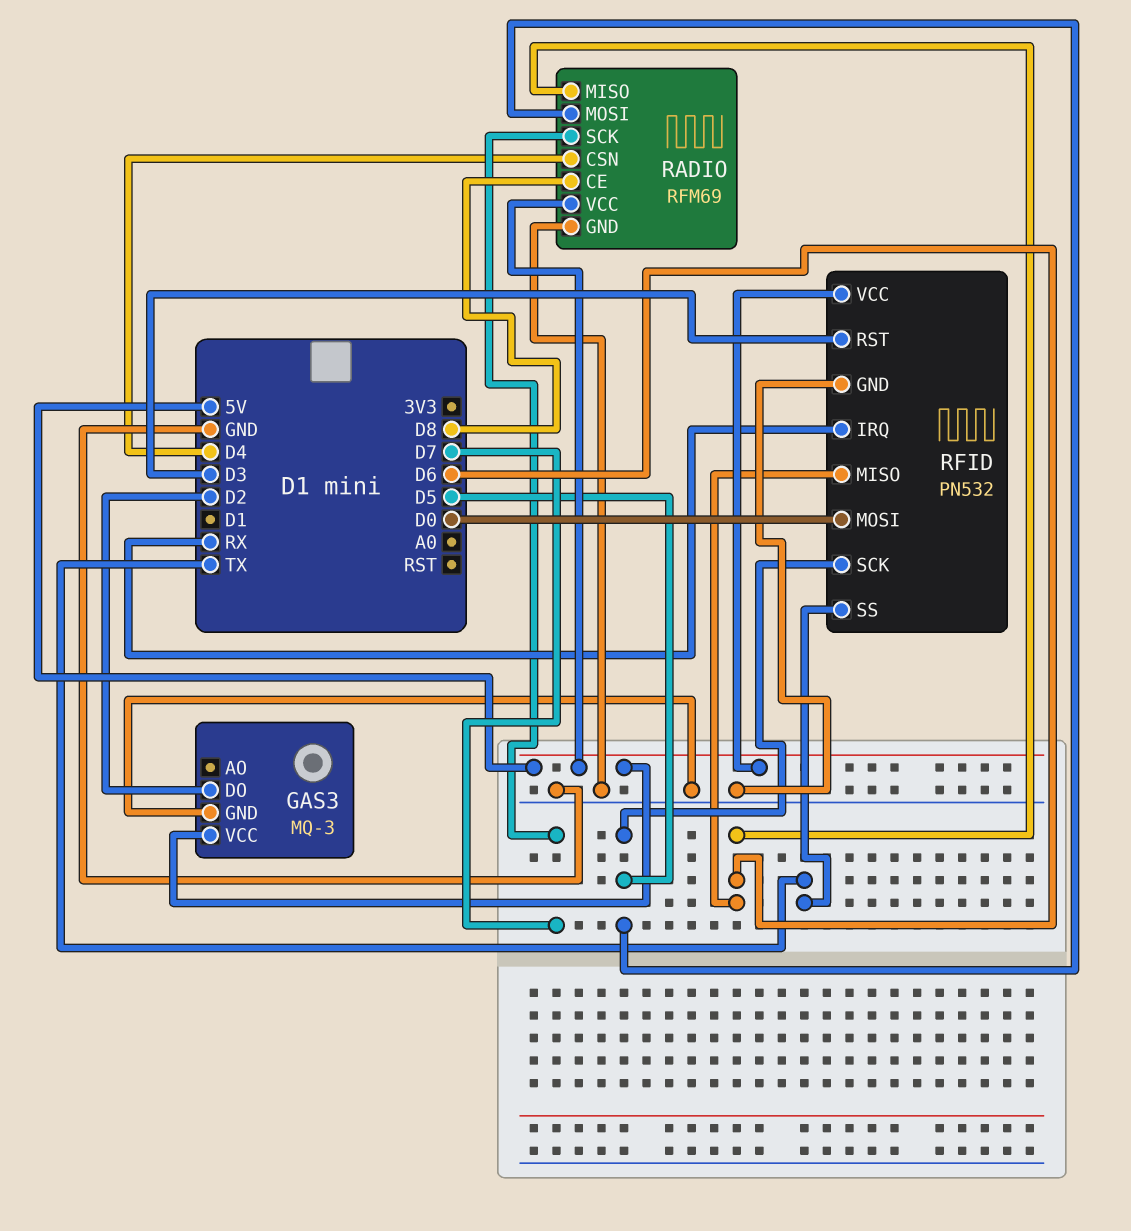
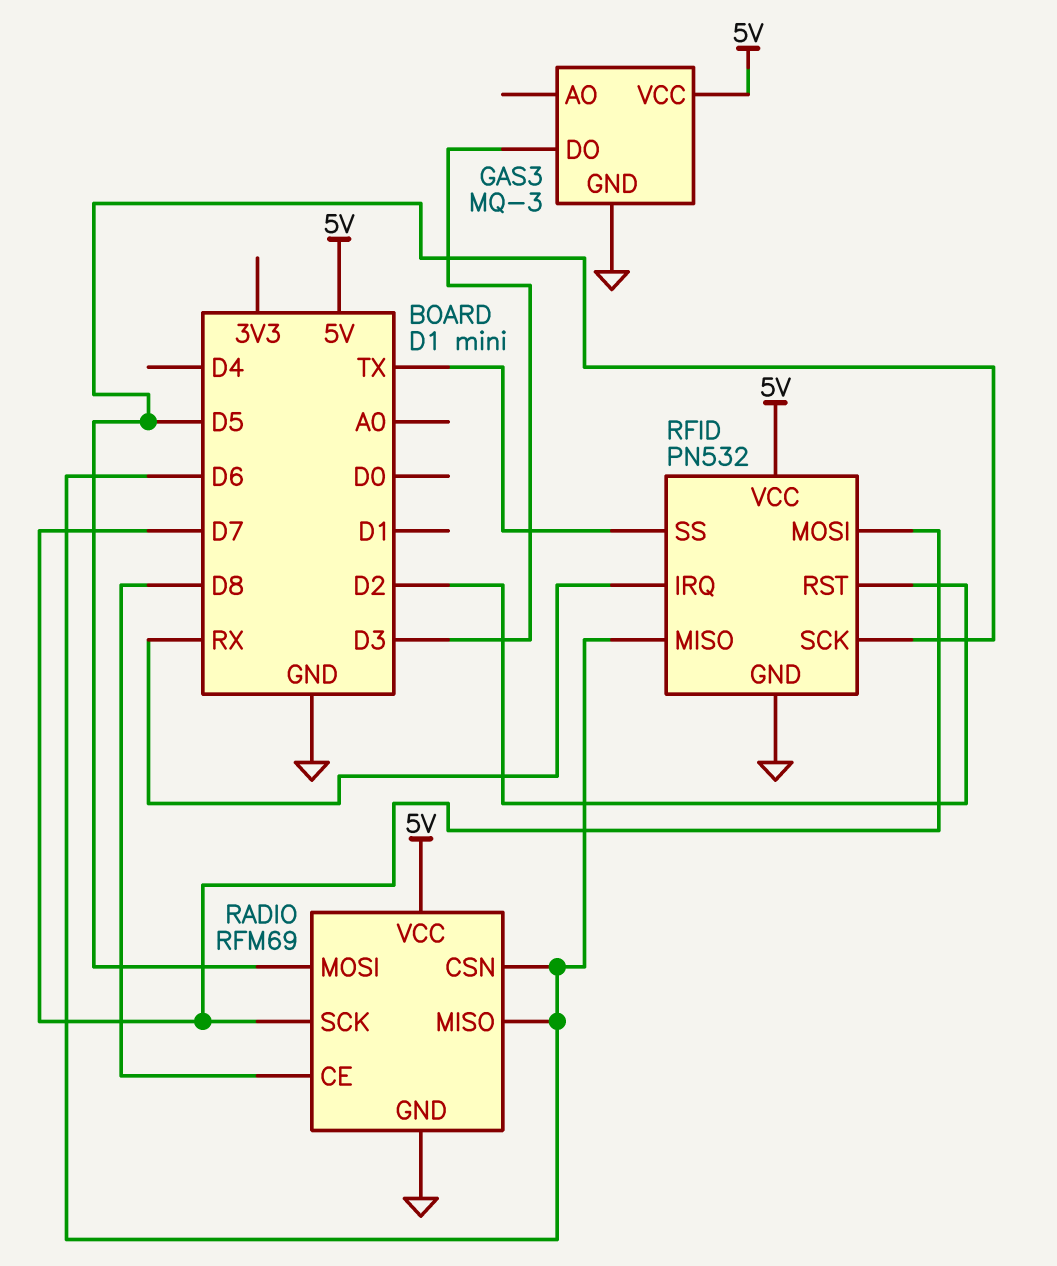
GAS3 pin DO: D2 -> D3
RADIO pin CSN: D4 -> D6
RFID pin MOSI: D0 -> D7
RFID pin RST: D3 -> D2

